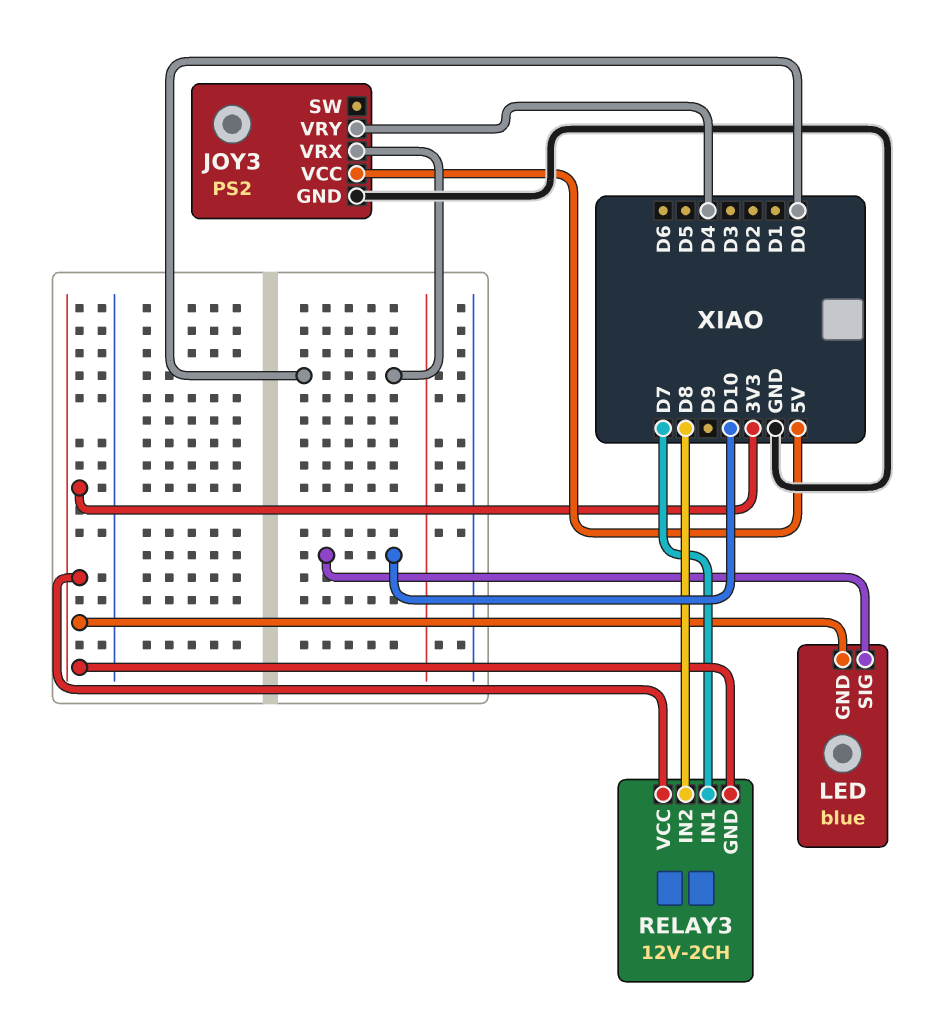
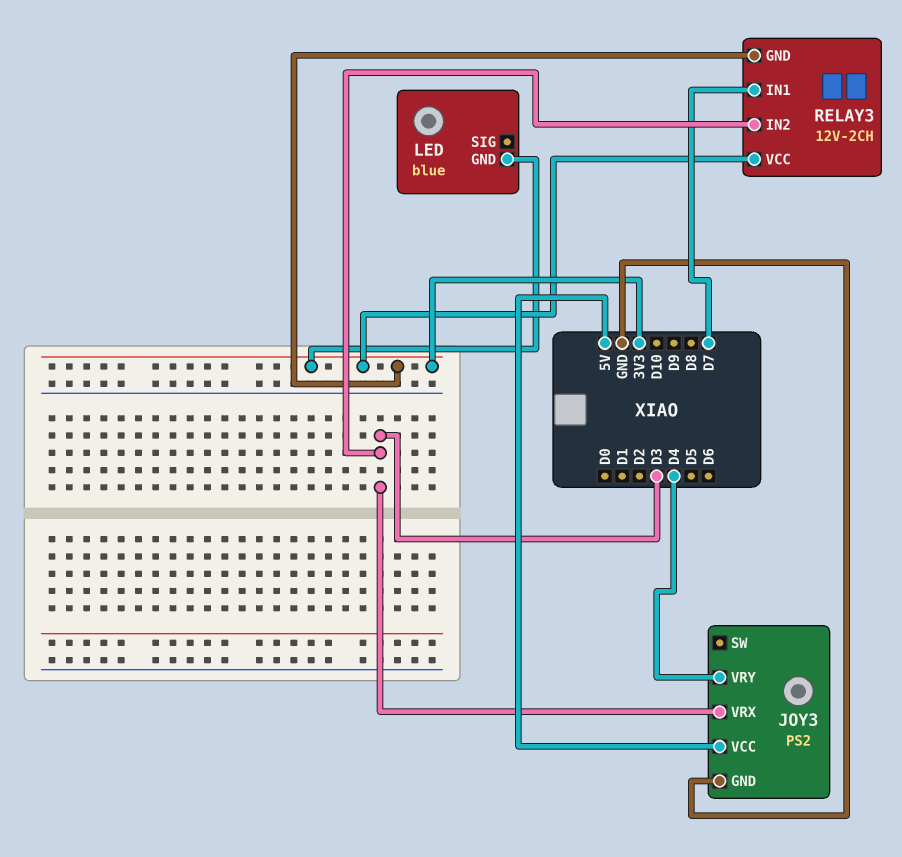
JOY3 pin VRX: D0 -> D3
LED pin SIG: D10 -> none
RELAY3 pin IN2: D8 -> D3

